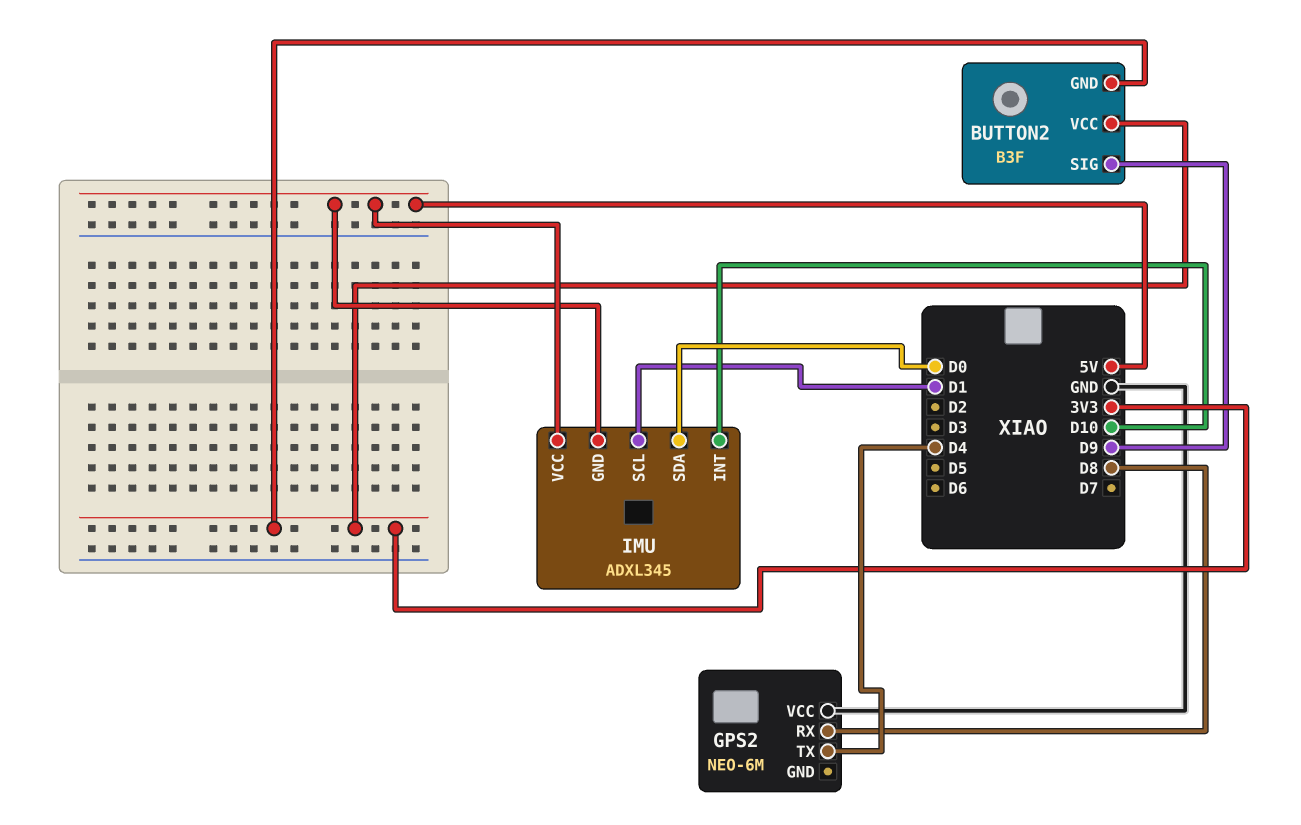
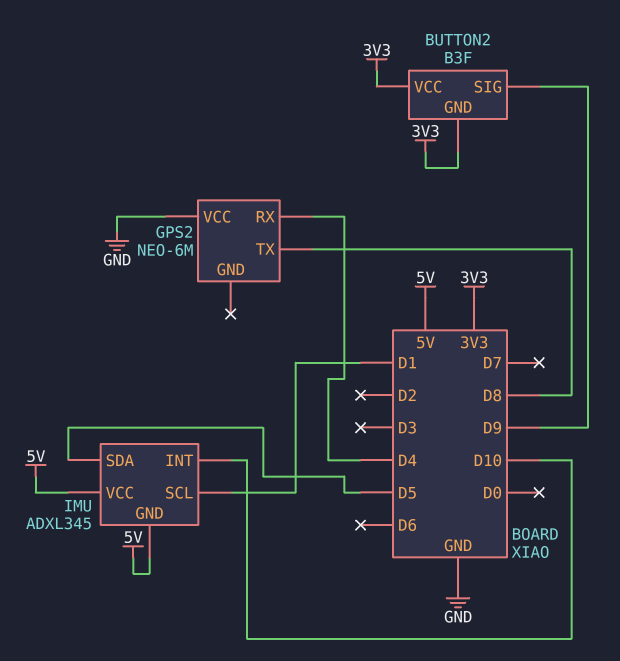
GPS2 pin RX: D8 -> D4
GPS2 pin TX: D4 -> D8
IMU pin SDA: D0 -> D5

